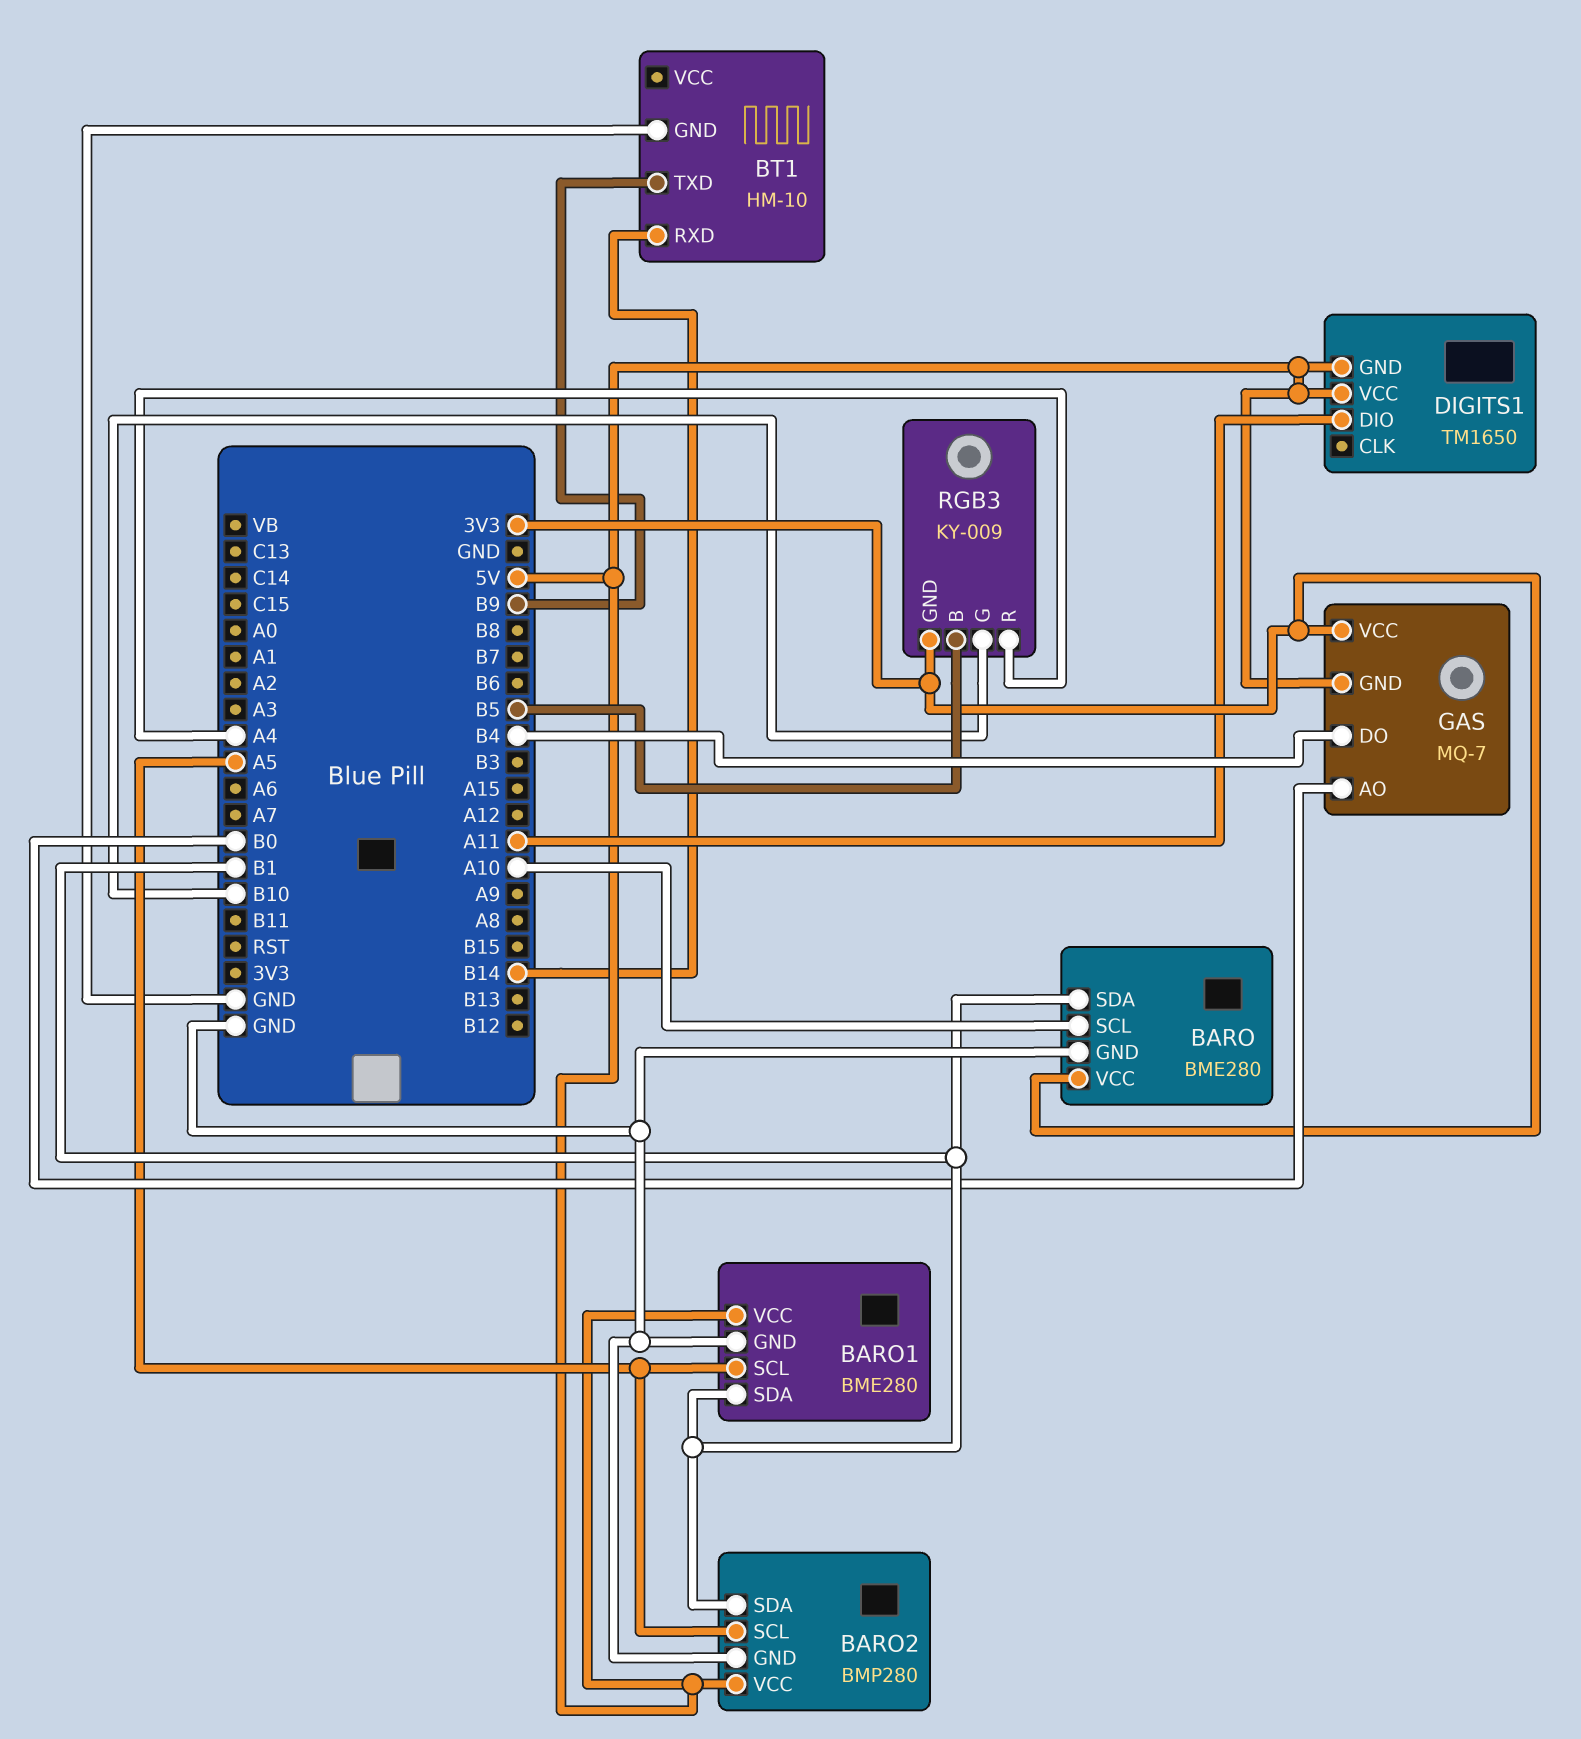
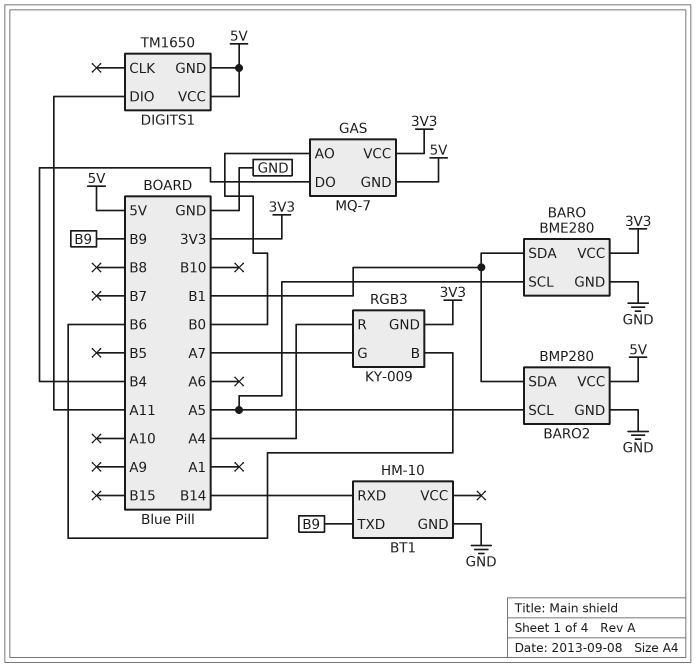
BARO pin SCL: A10 -> A5
BARO1: BME280 -> none
BARO1 pin GND: GND -> none
BARO1 pin SCL: A5 -> none
BARO1 pin SDA: B1 -> none
BARO1 pin VCC: 5V -> none
RGB3 pin B: B5 -> B6
RGB3 pin G: B10 -> A7

